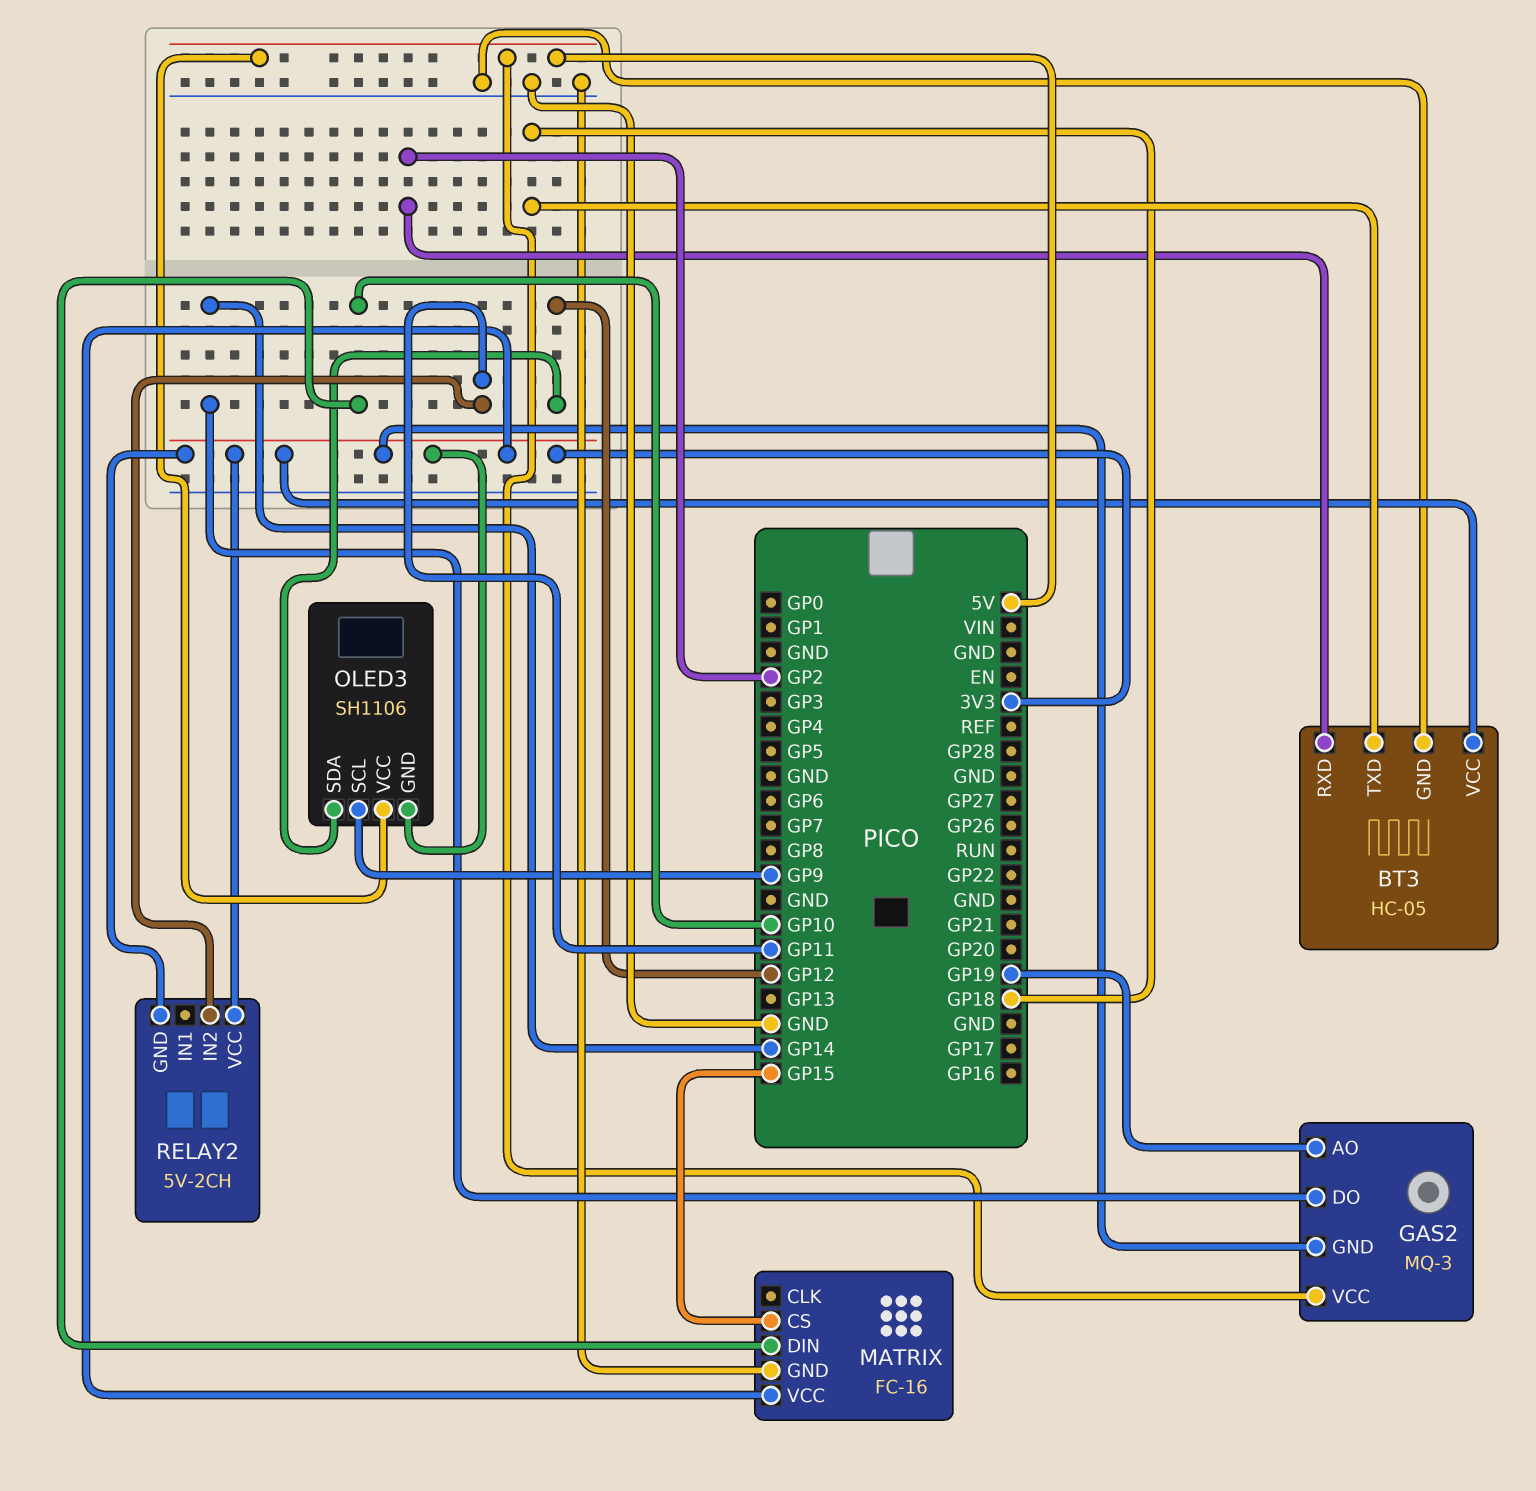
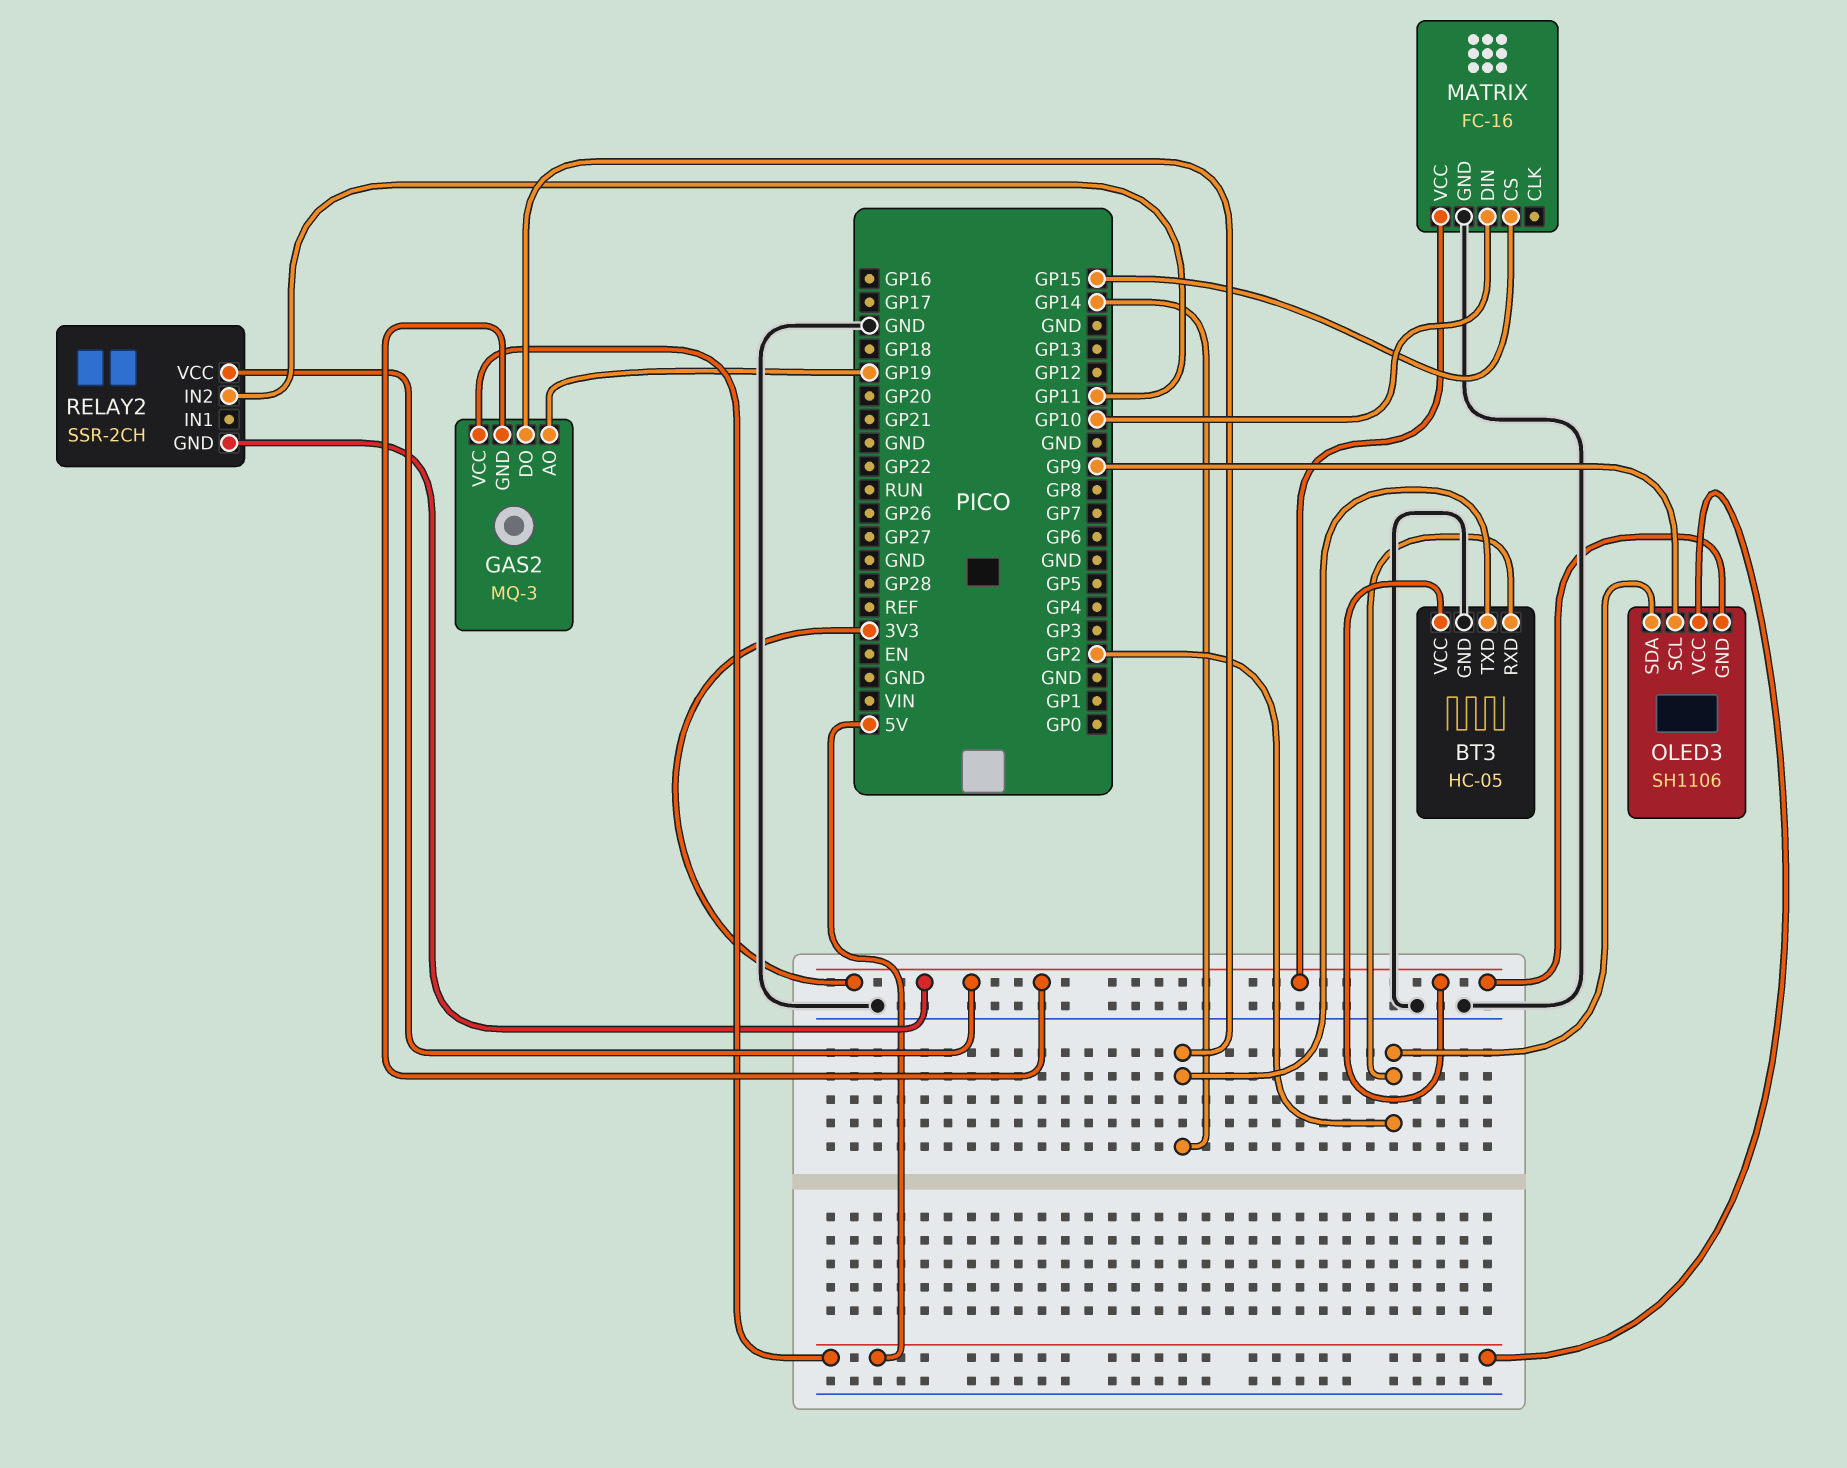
BT3 pin TXD: GP18 -> GP14
OLED3 pin SDA: GP12 -> GP2
RELAY2: 5V-2CH -> SSR-2CH

